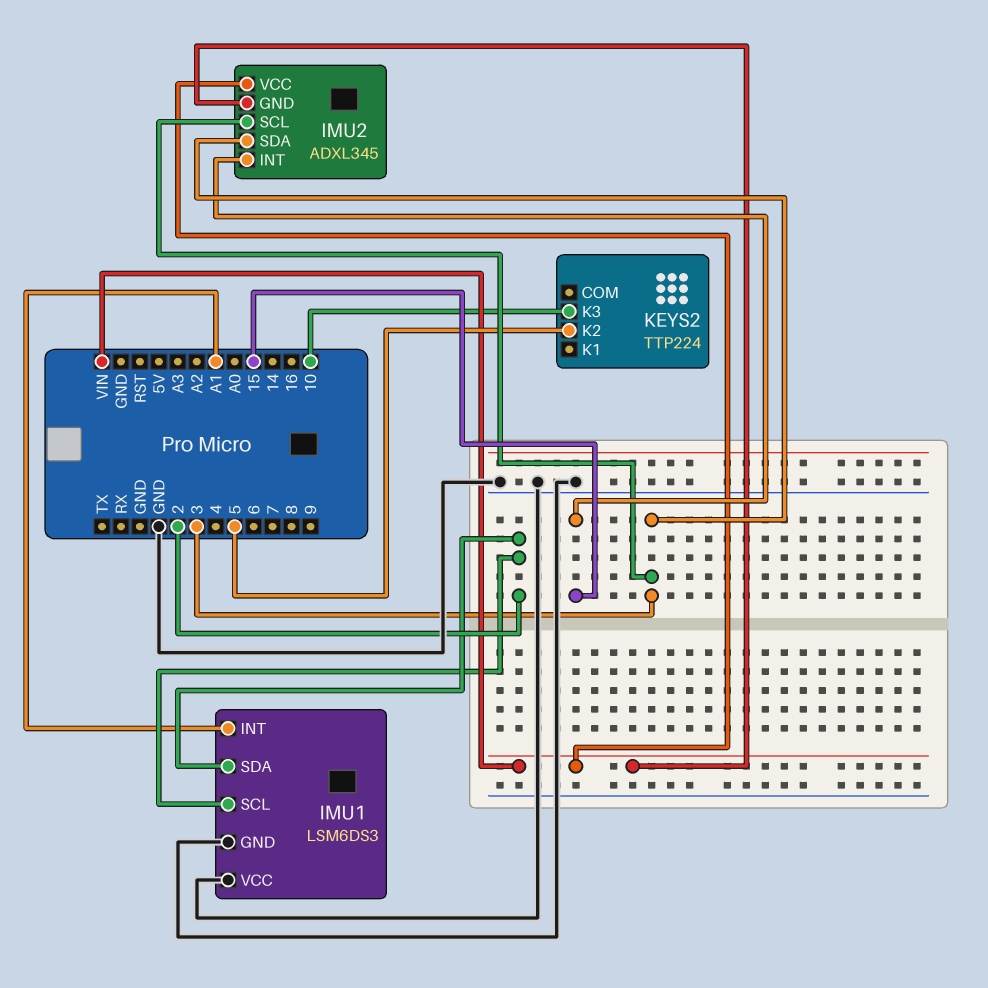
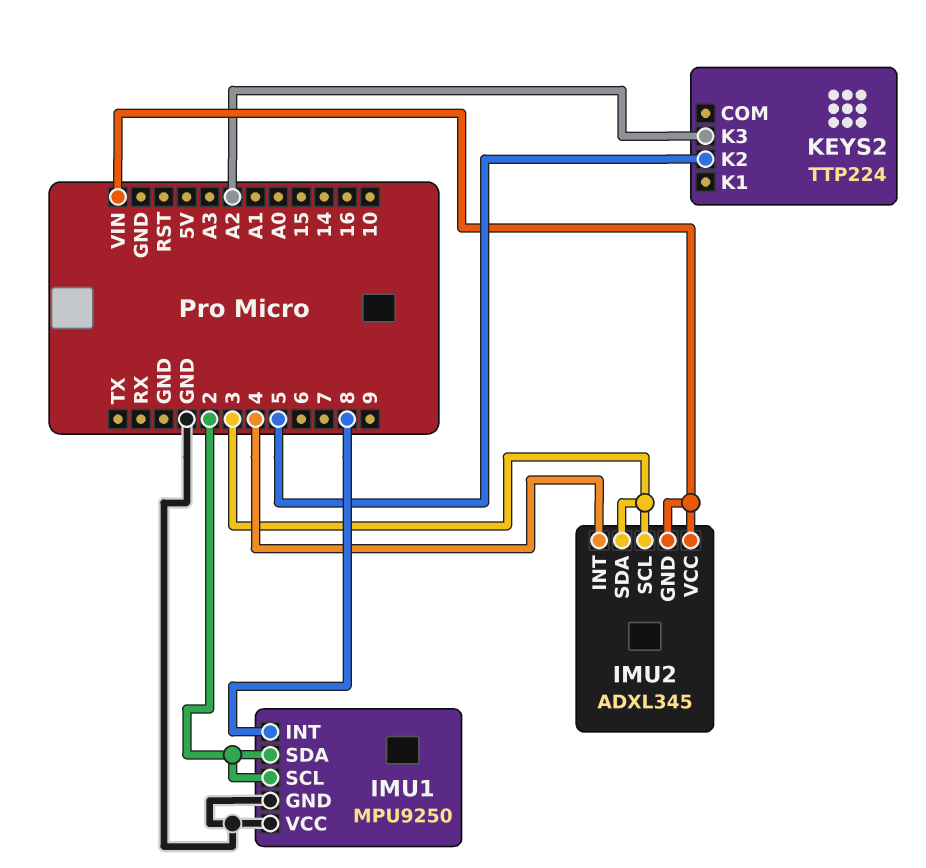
IMU1: LSM6DS3 -> MPU9250
IMU1 pin INT: A1 -> 8
IMU2 pin INT: 15 -> 4
KEYS2 pin K3: 10 -> A2

